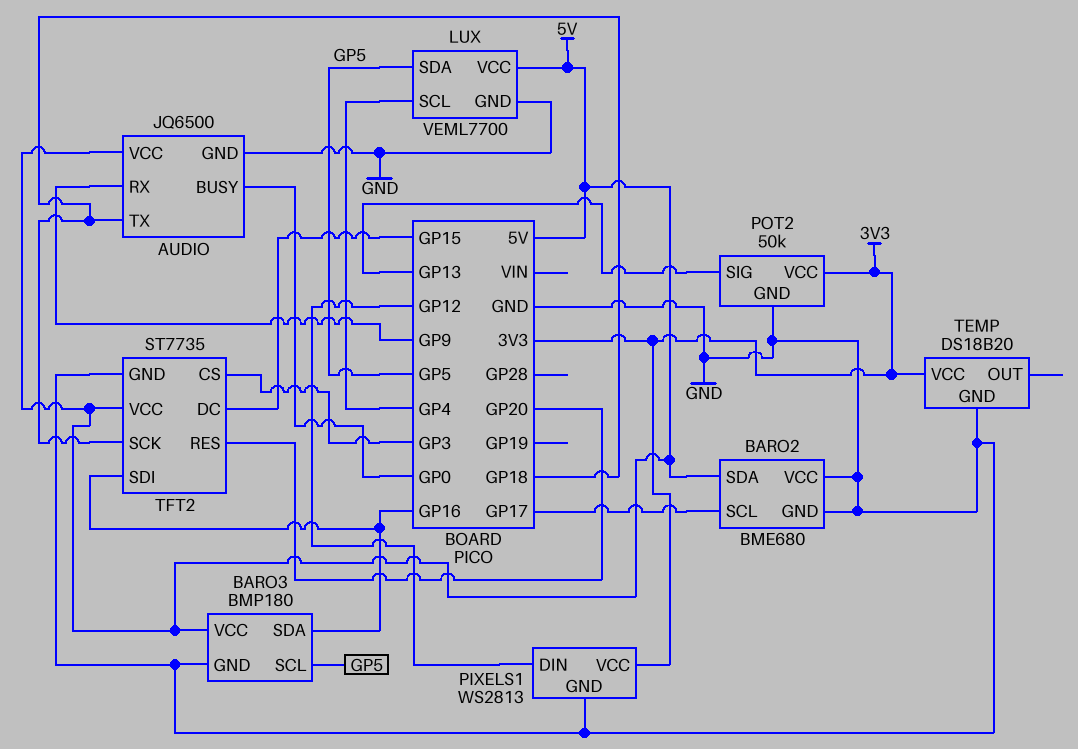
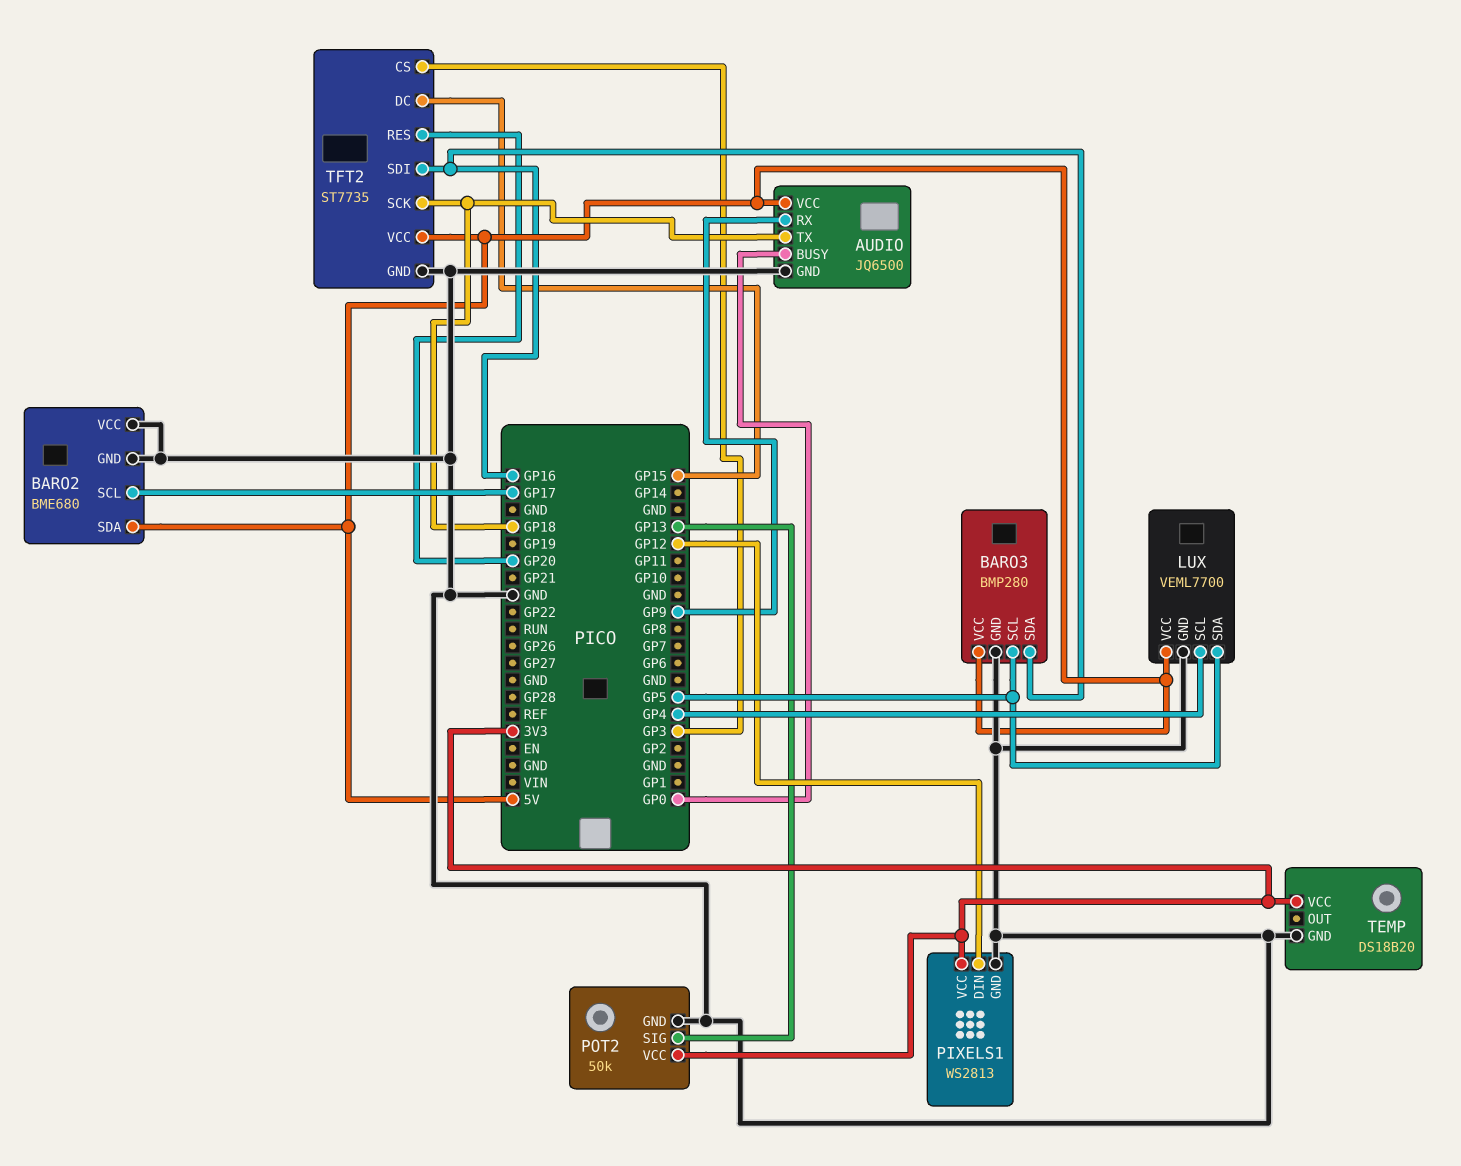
BARO3: BMP180 -> BMP280

